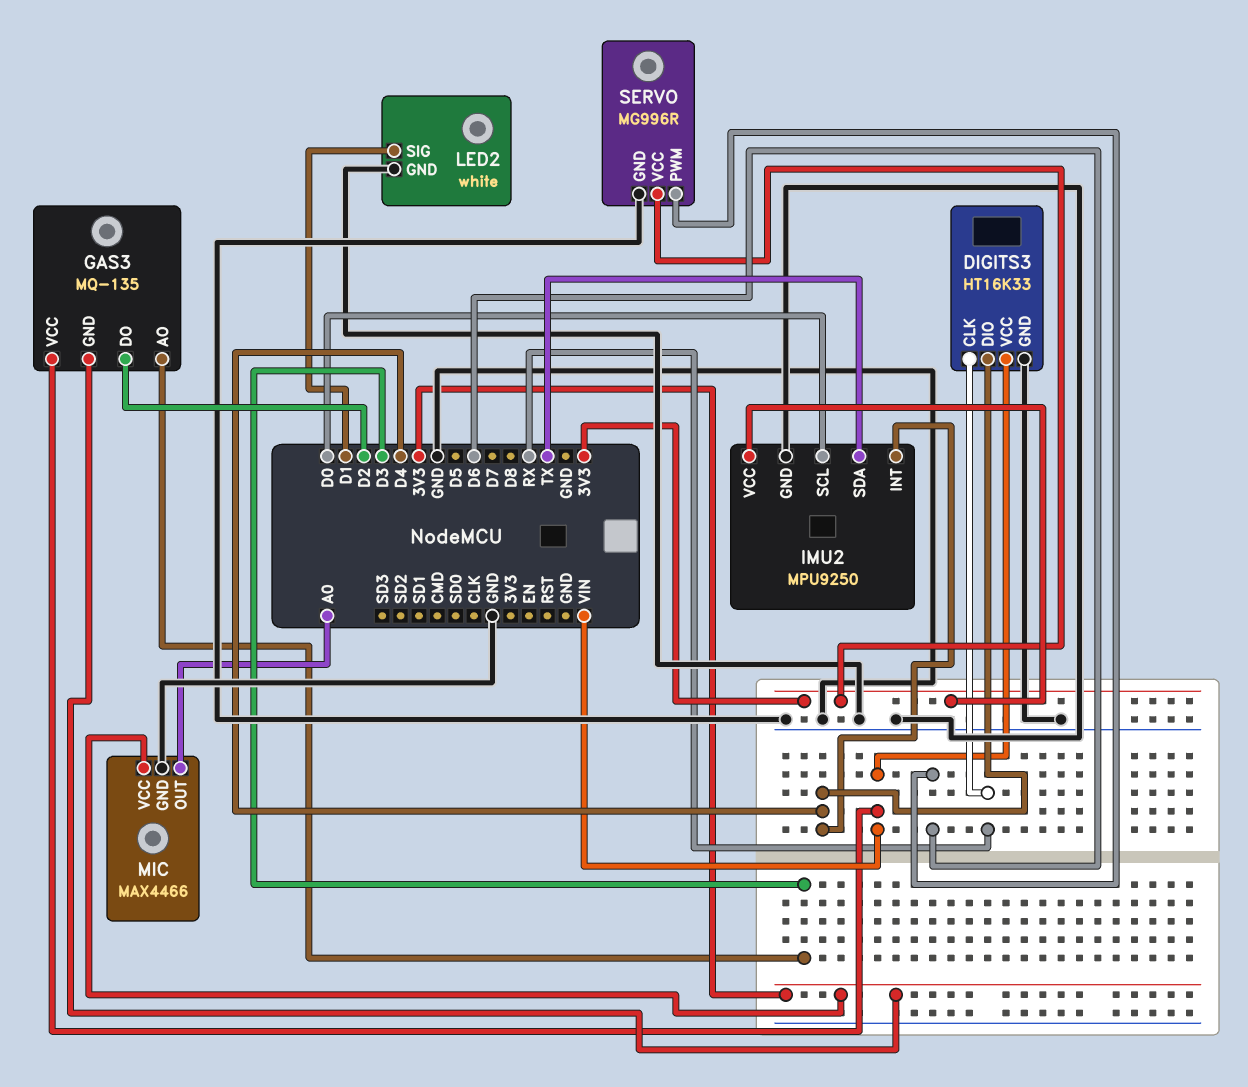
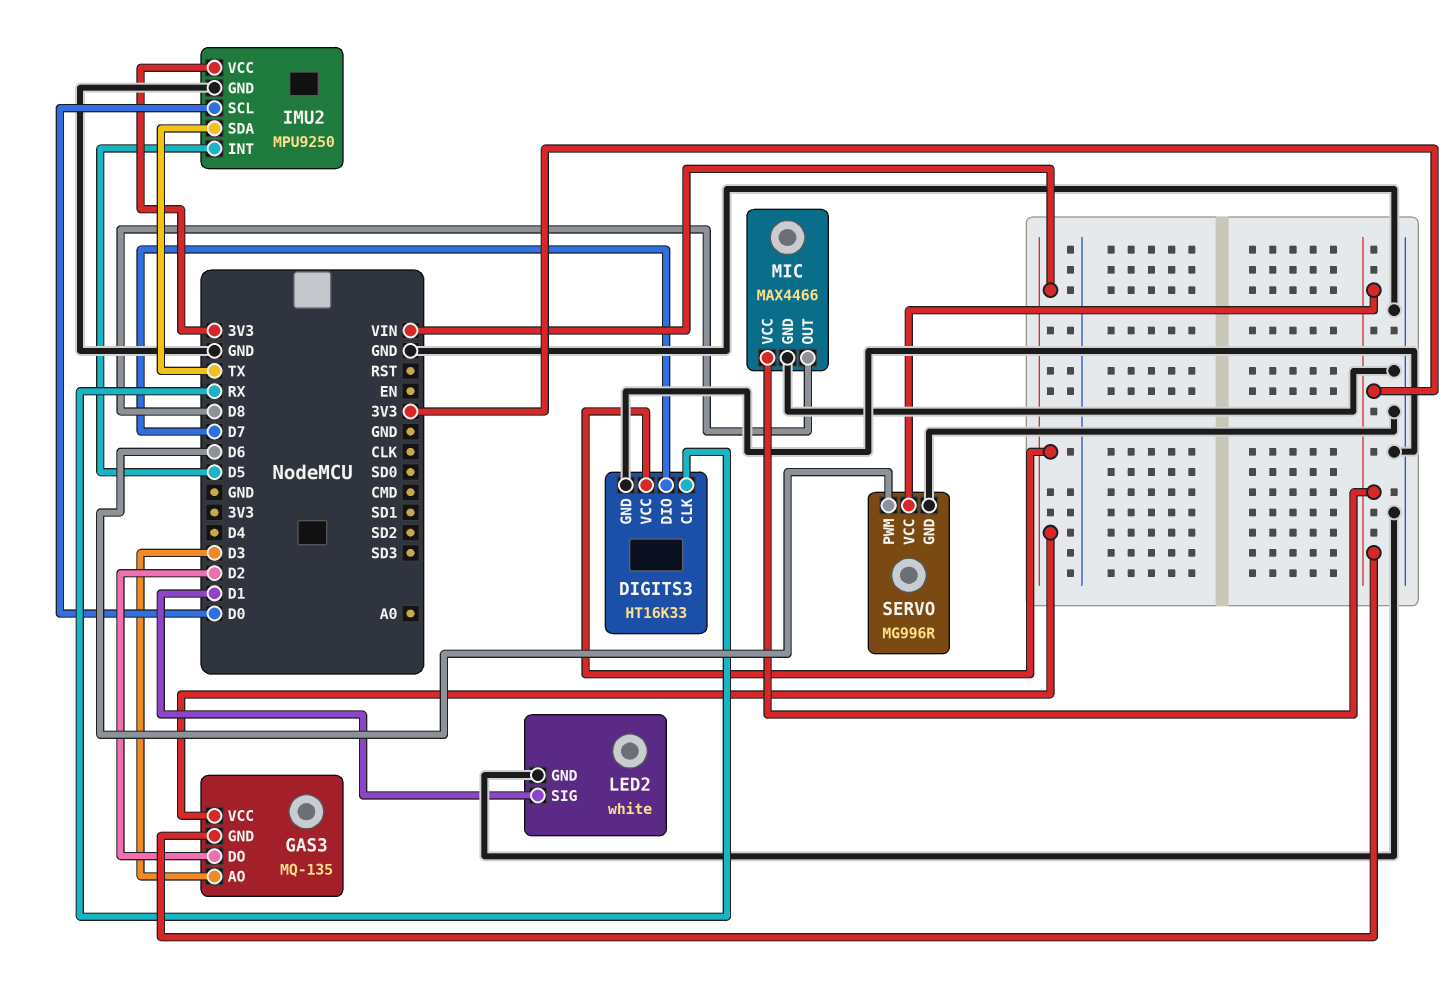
DIGITS3 pin DIO: D4 -> D7
IMU2 pin INT: D4 -> D5
MIC pin OUT: A0 -> D8

